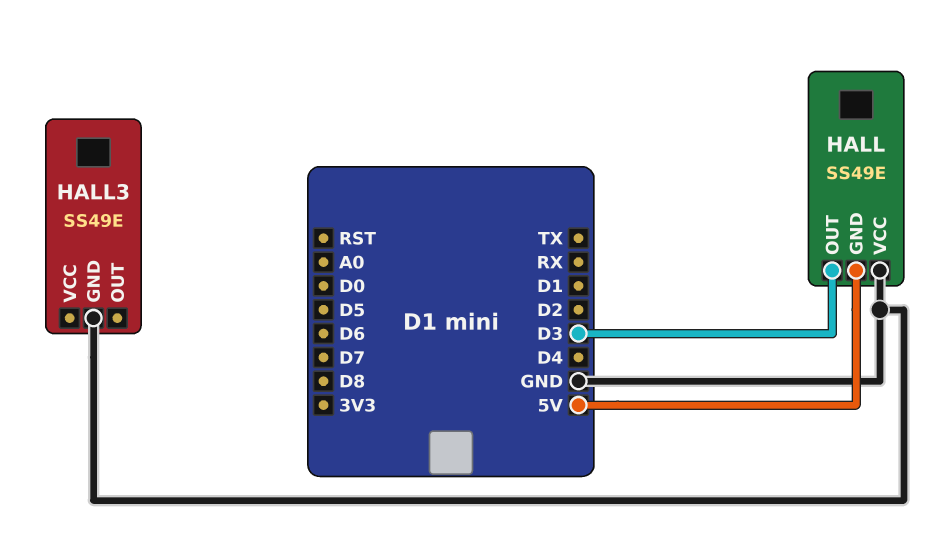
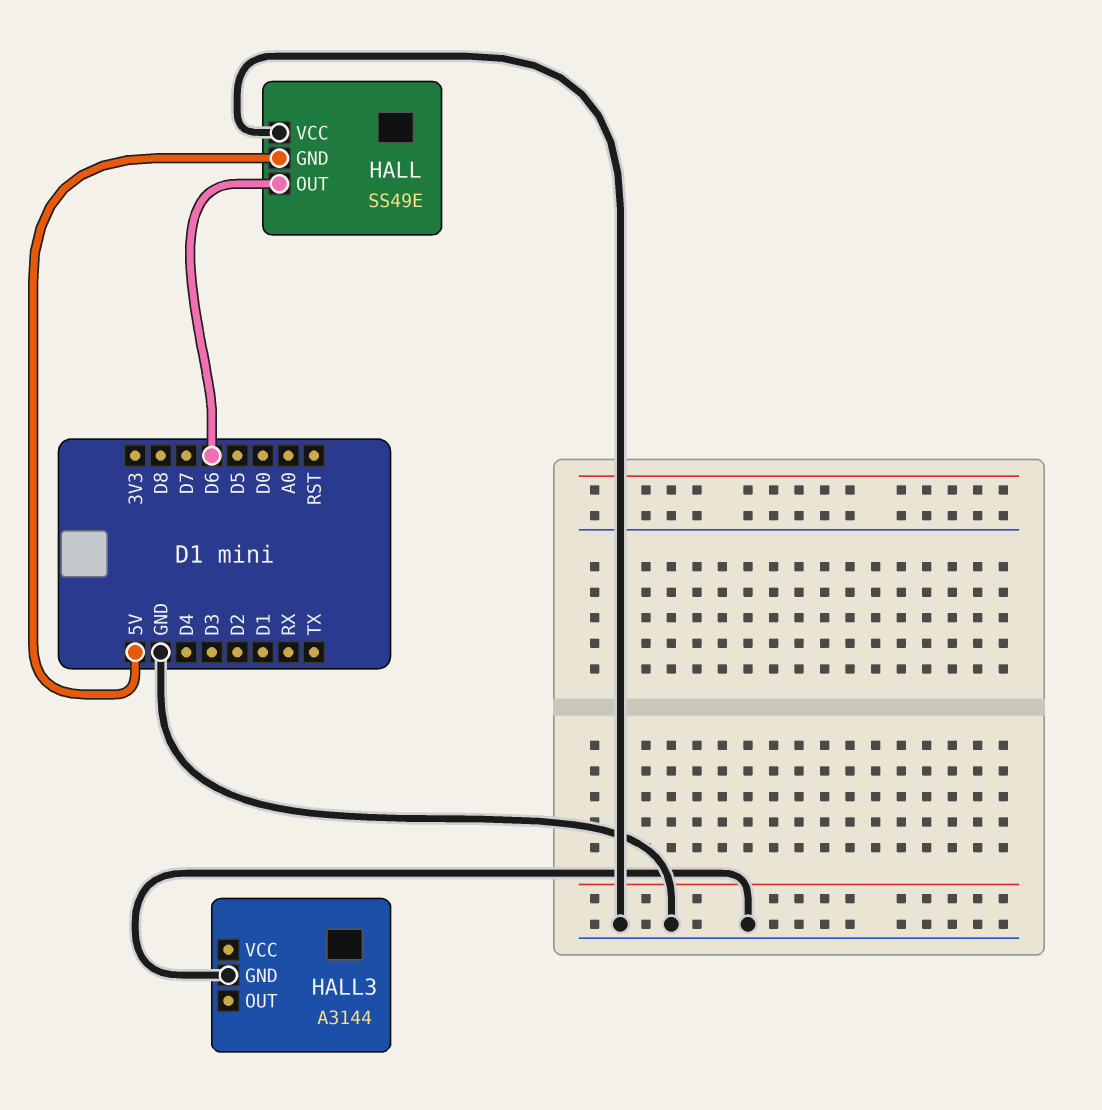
HALL pin OUT: D3 -> D6
HALL3: SS49E -> A3144

